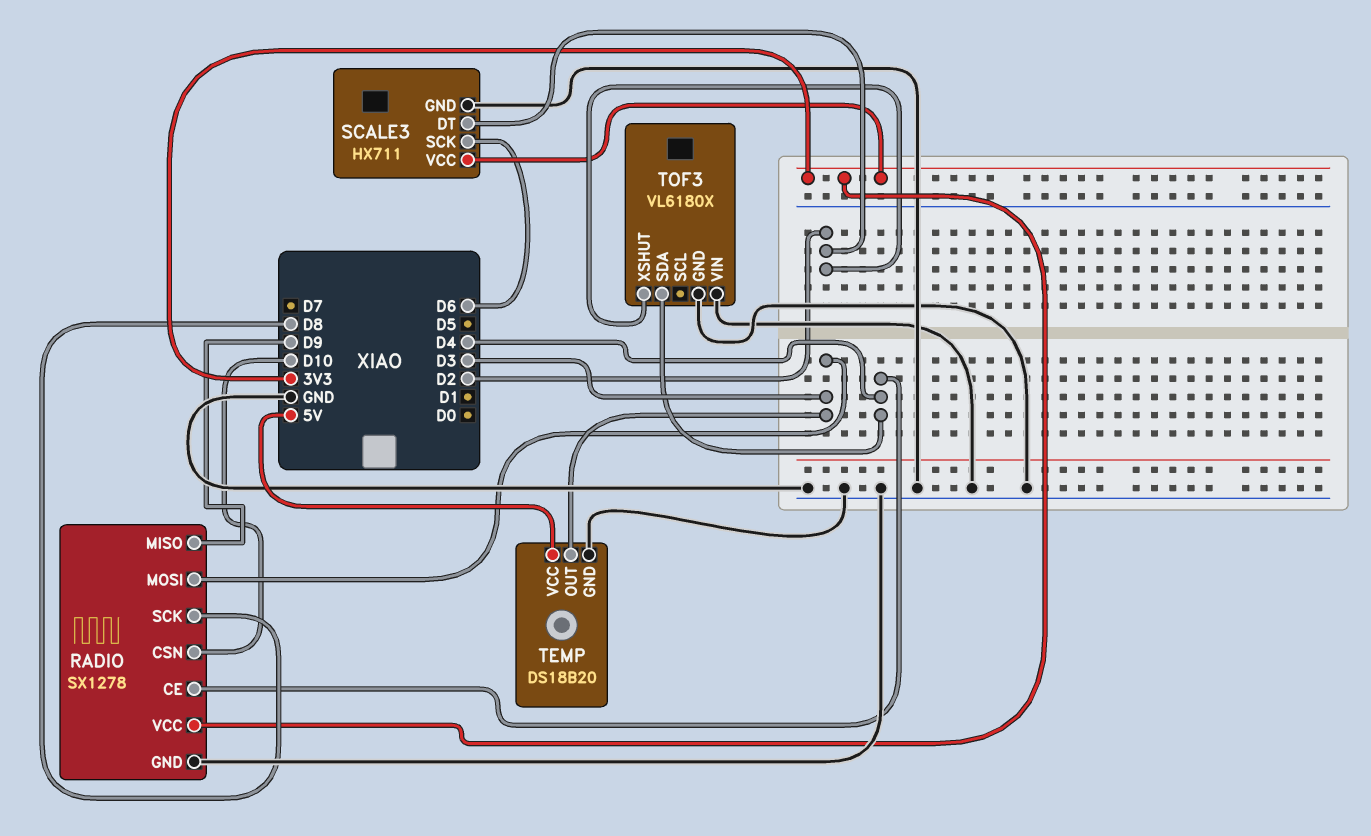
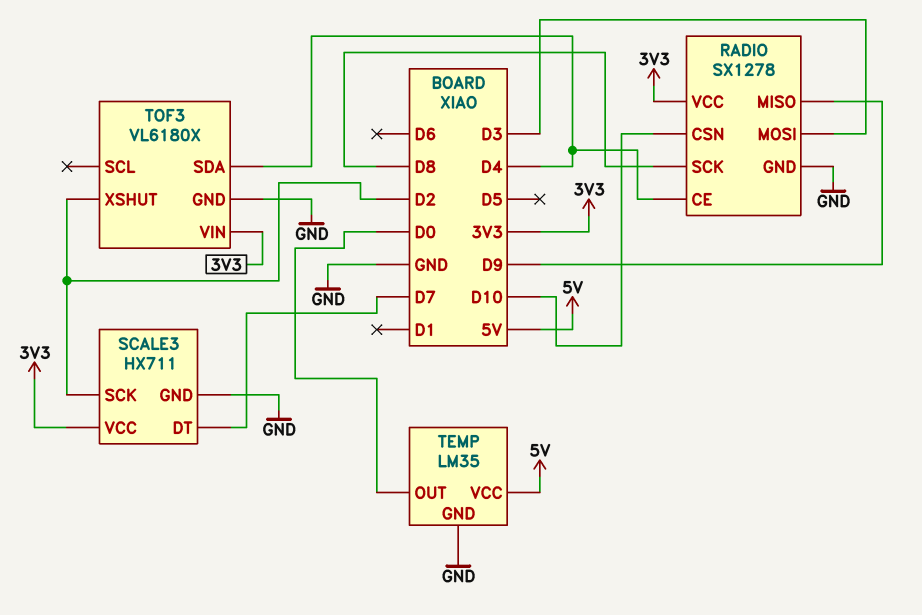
SCALE3 pin DT: D2 -> D7
SCALE3 pin SCK: D6 -> D2
TEMP: DS18B20 -> LM35
TEMP pin OUT: D3 -> D0
TOF3 pin VIN: GND -> 3V3

